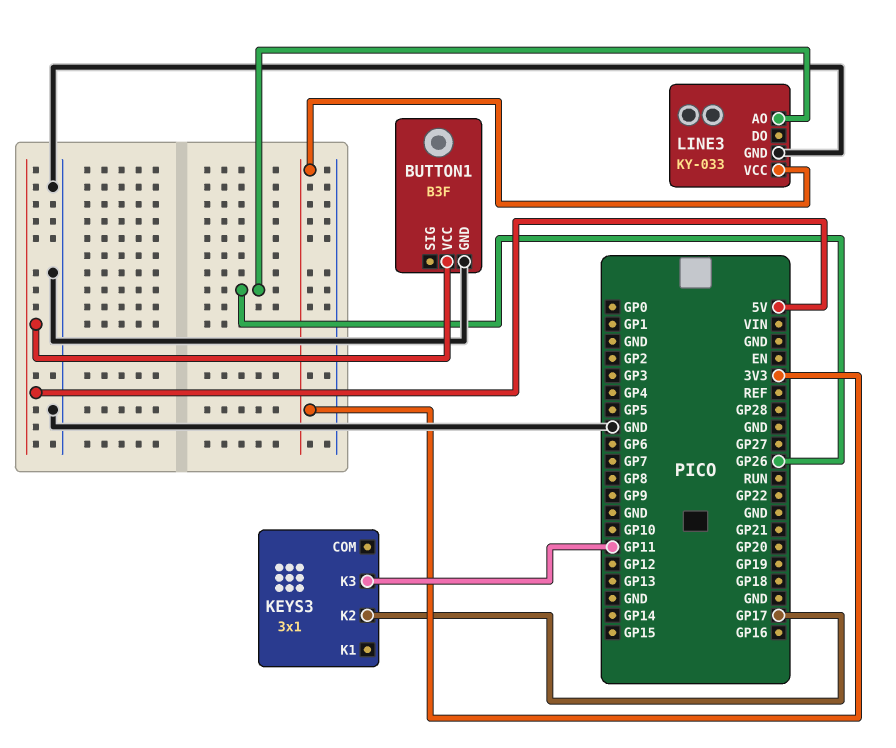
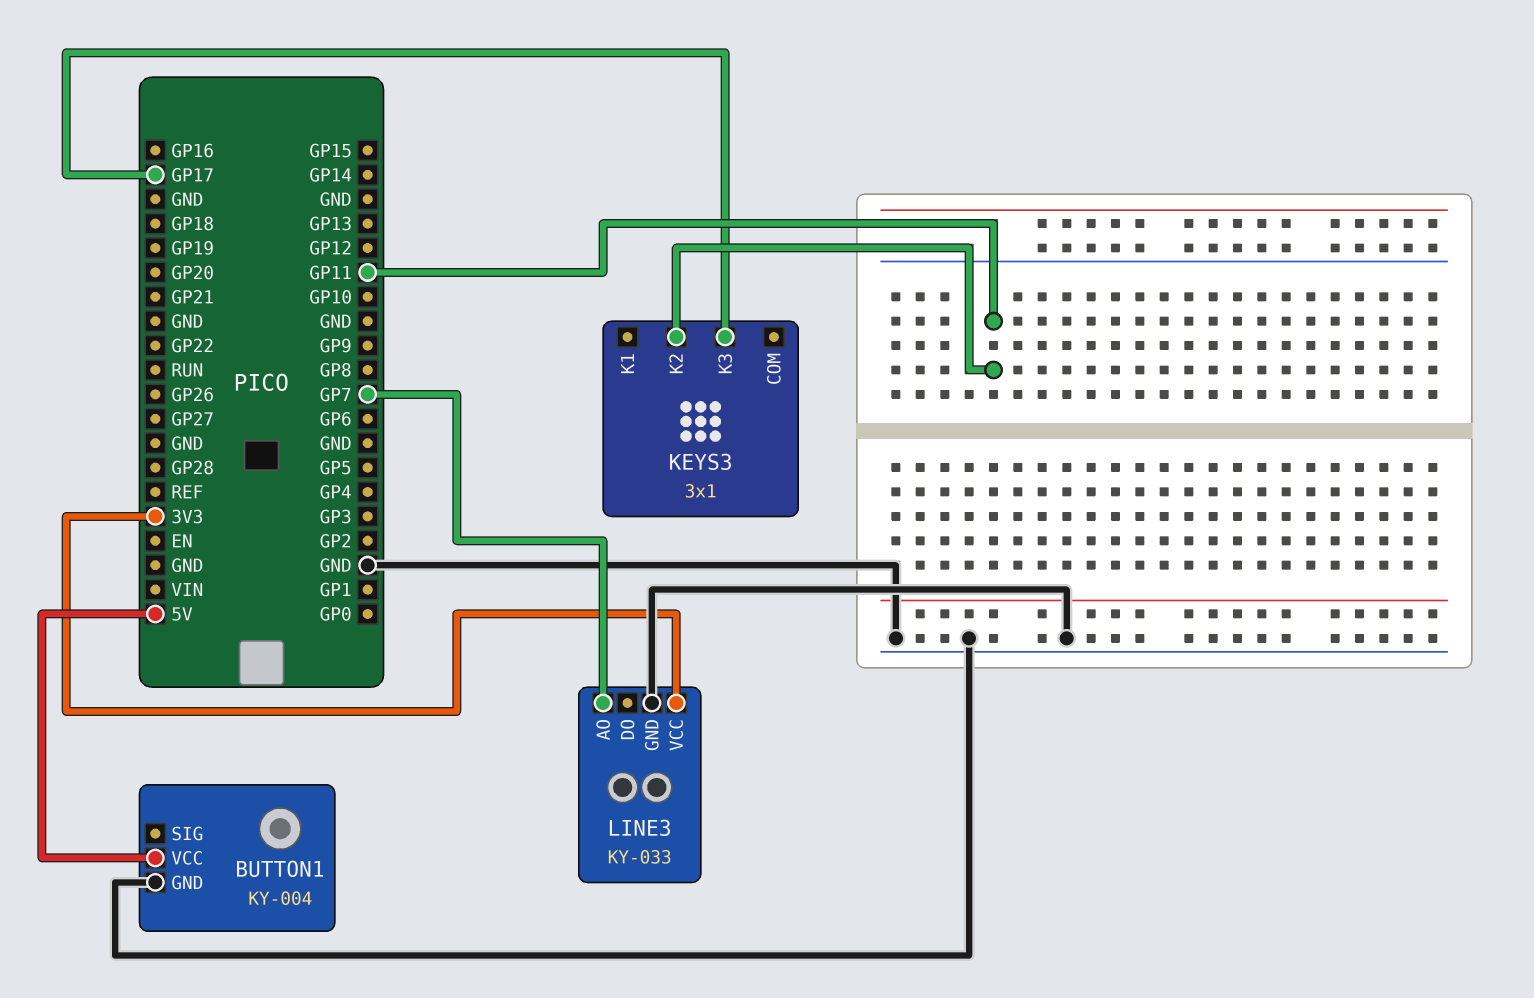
BUTTON1: B3F -> KY-004
KEYS3 pin K2: GP17 -> GP11
KEYS3 pin K3: GP11 -> GP17
LINE3 pin AO: GP26 -> GP7

